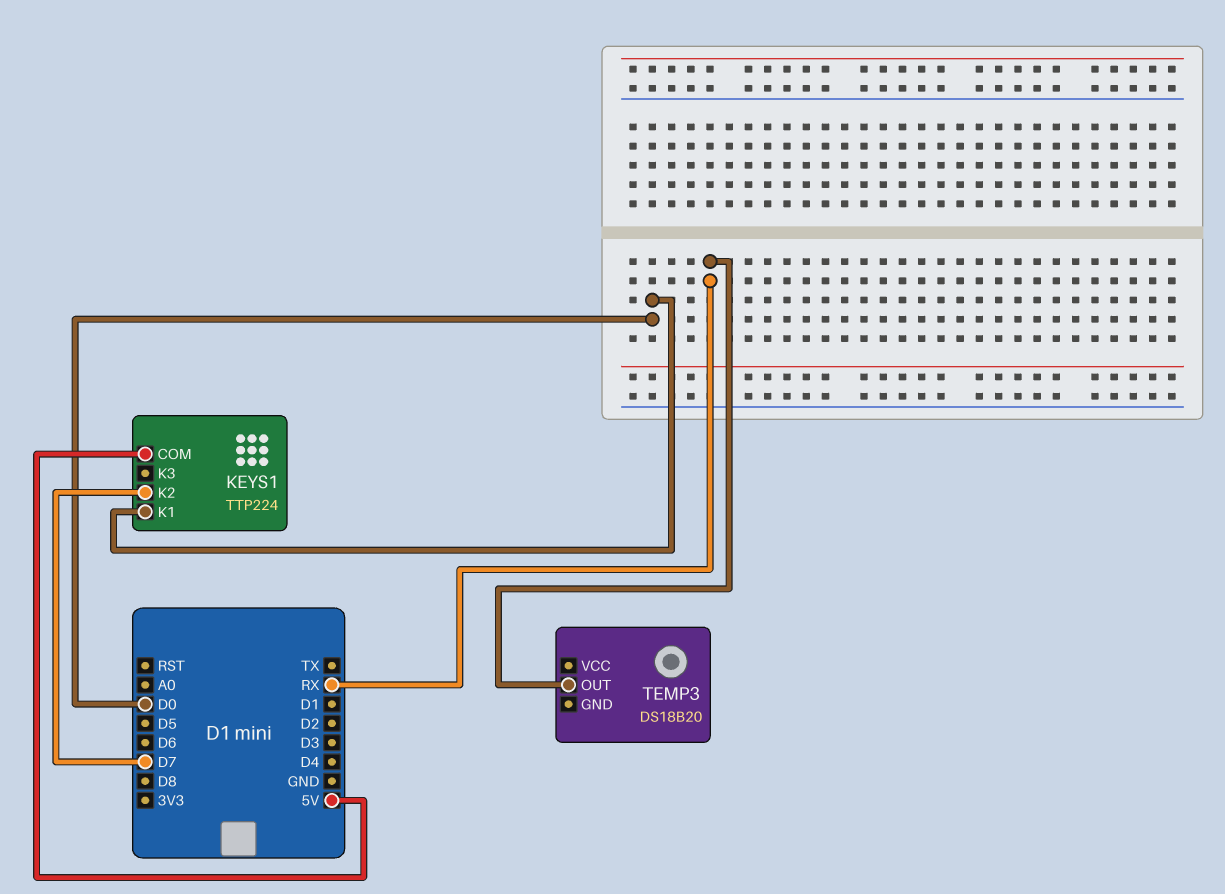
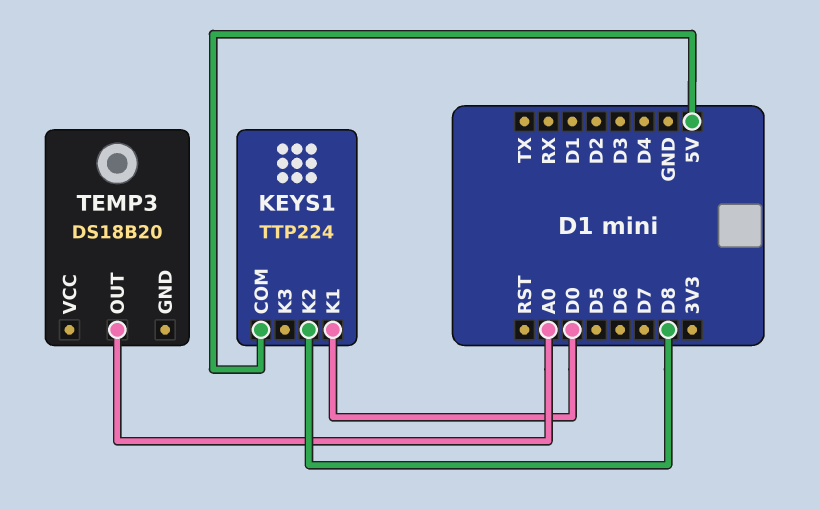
KEYS1 pin K2: D7 -> D8
TEMP3 pin OUT: RX -> A0

